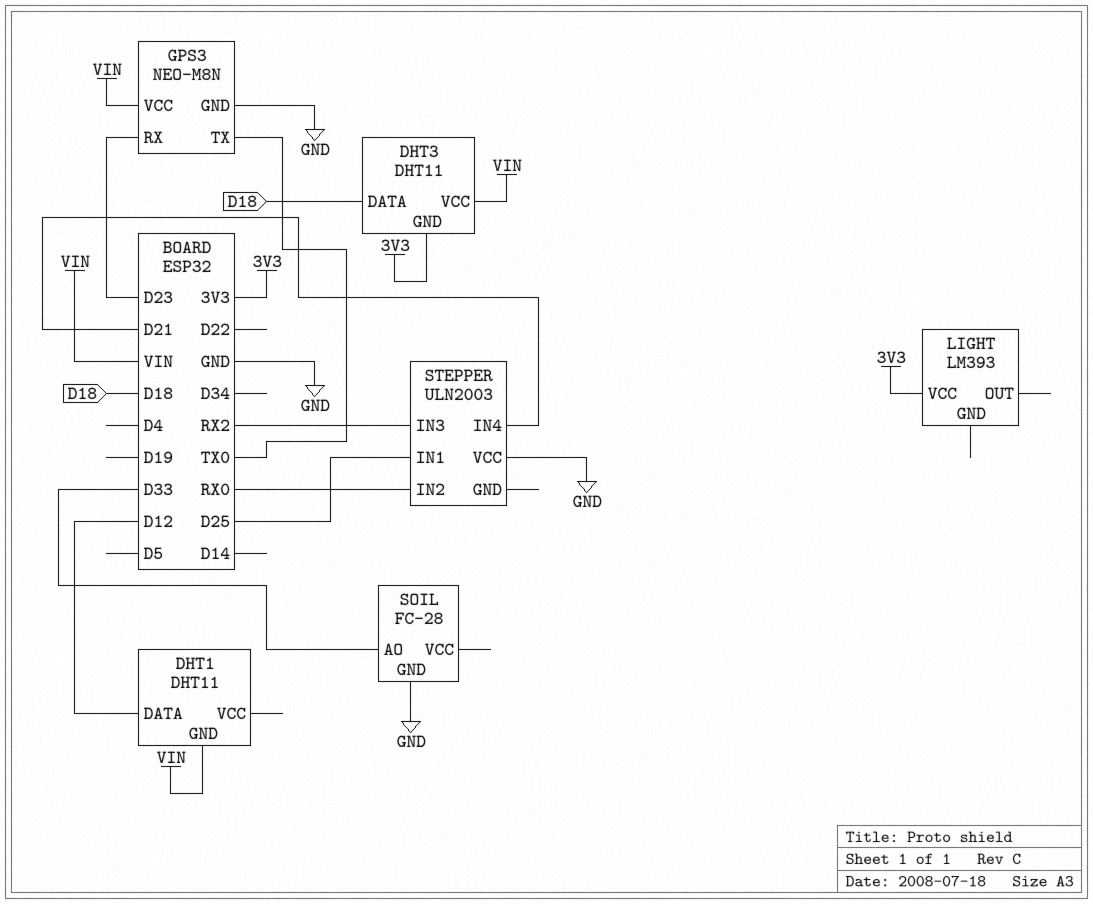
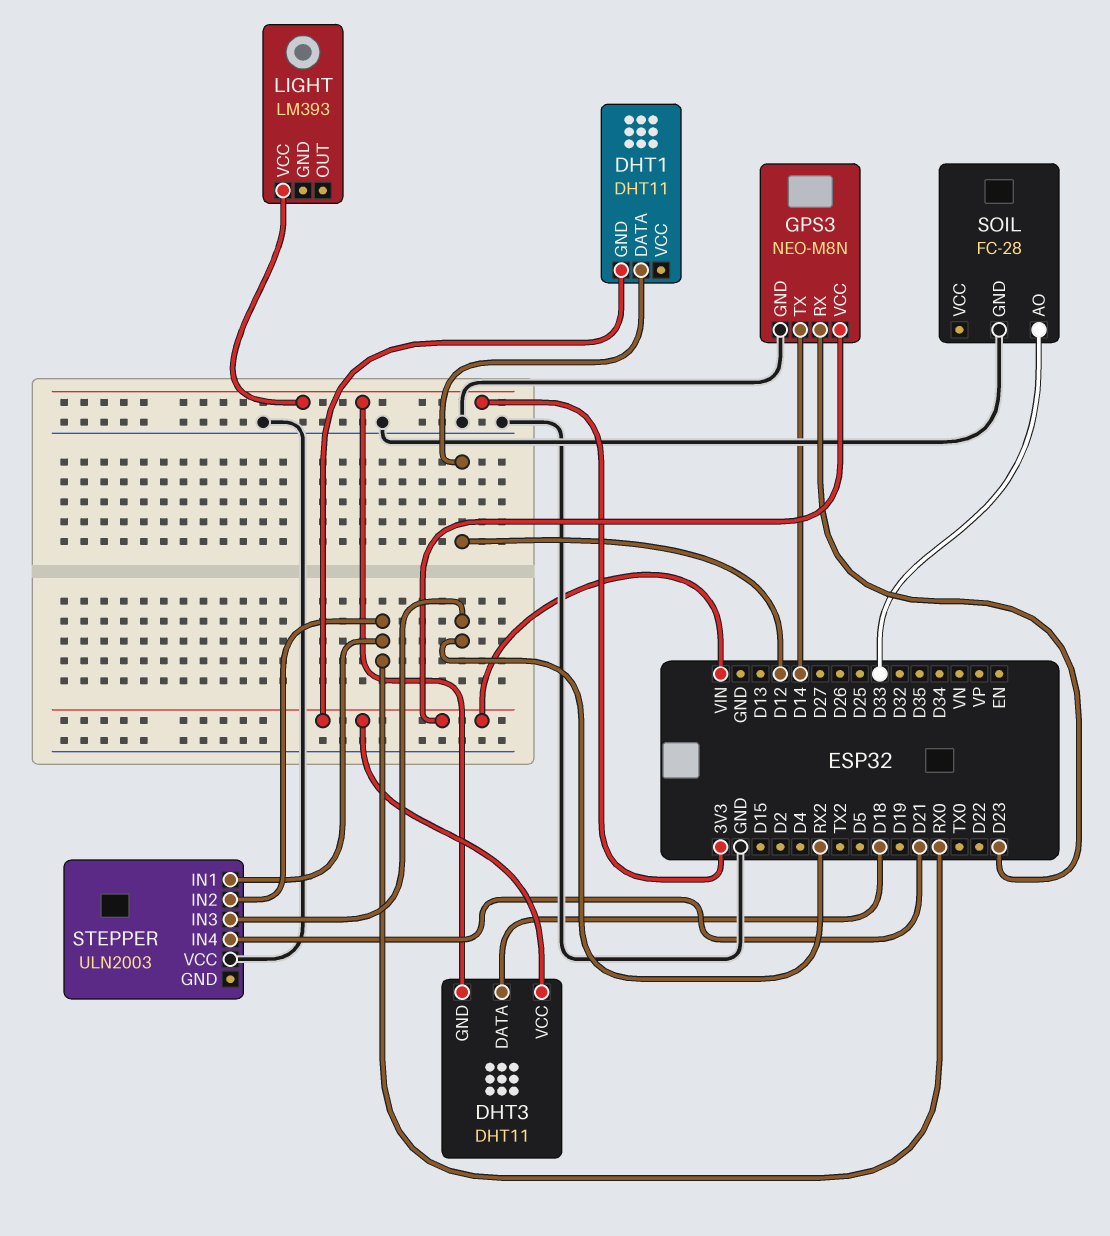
GPS3 pin TX: TX0 -> D14
STEPPER pin IN1: D25 -> RX0

